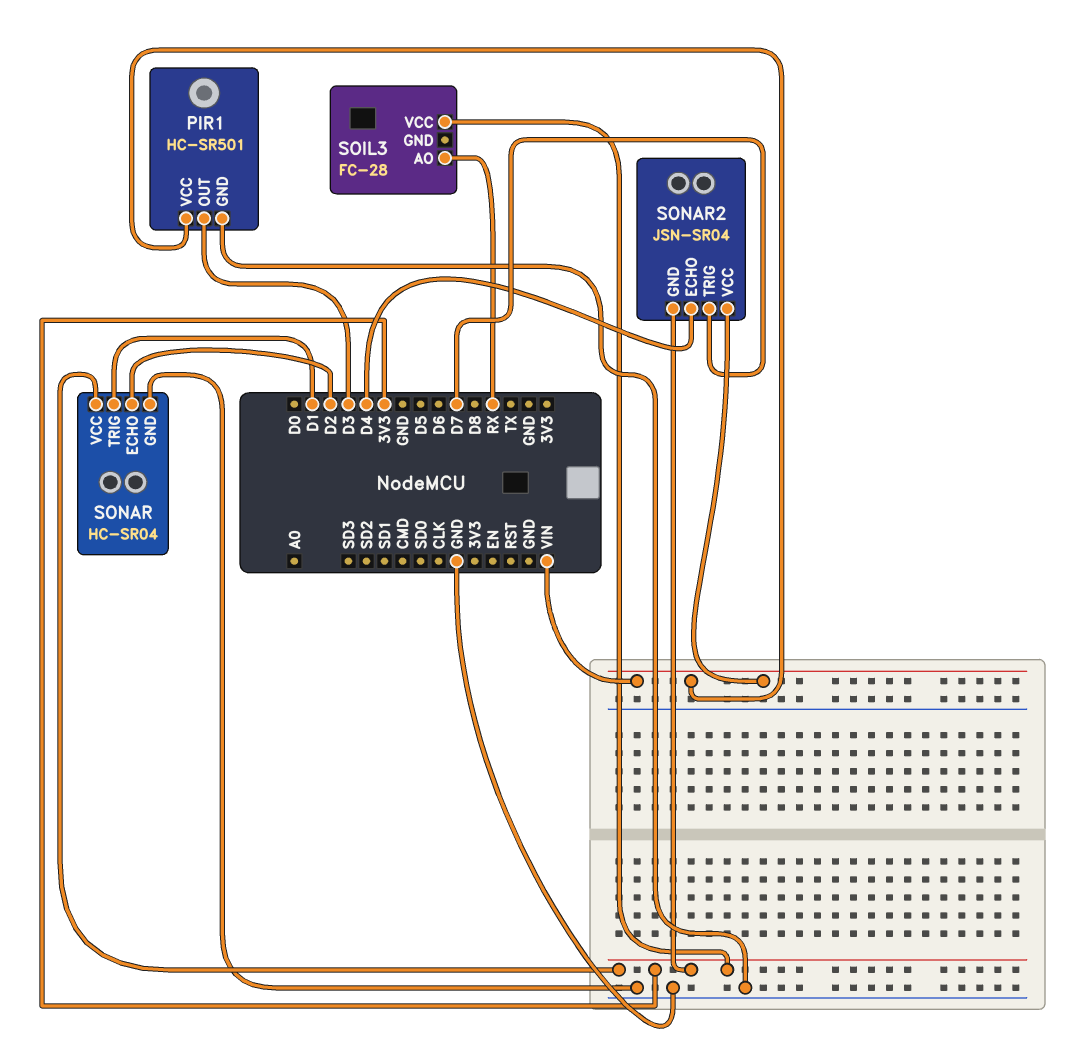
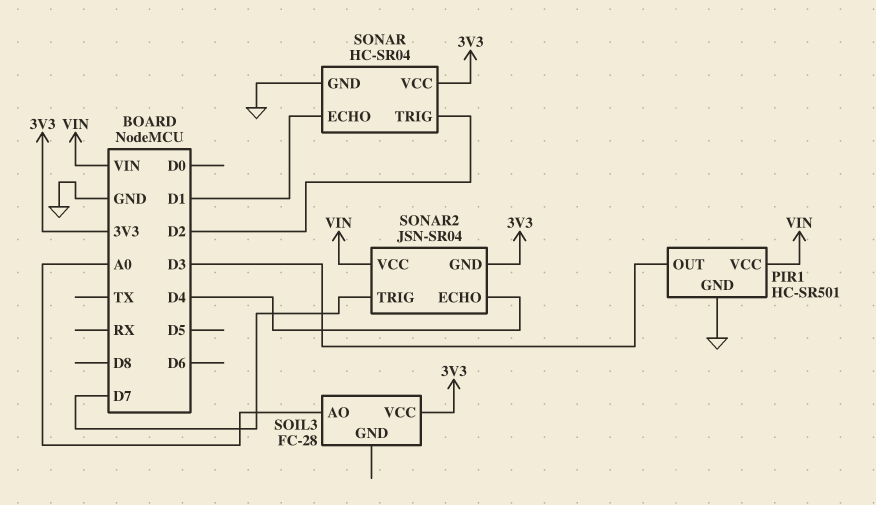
SOIL3 pin AO: RX -> A0
SONAR pin ECHO: D2 -> D1
SONAR pin TRIG: D1 -> D2

